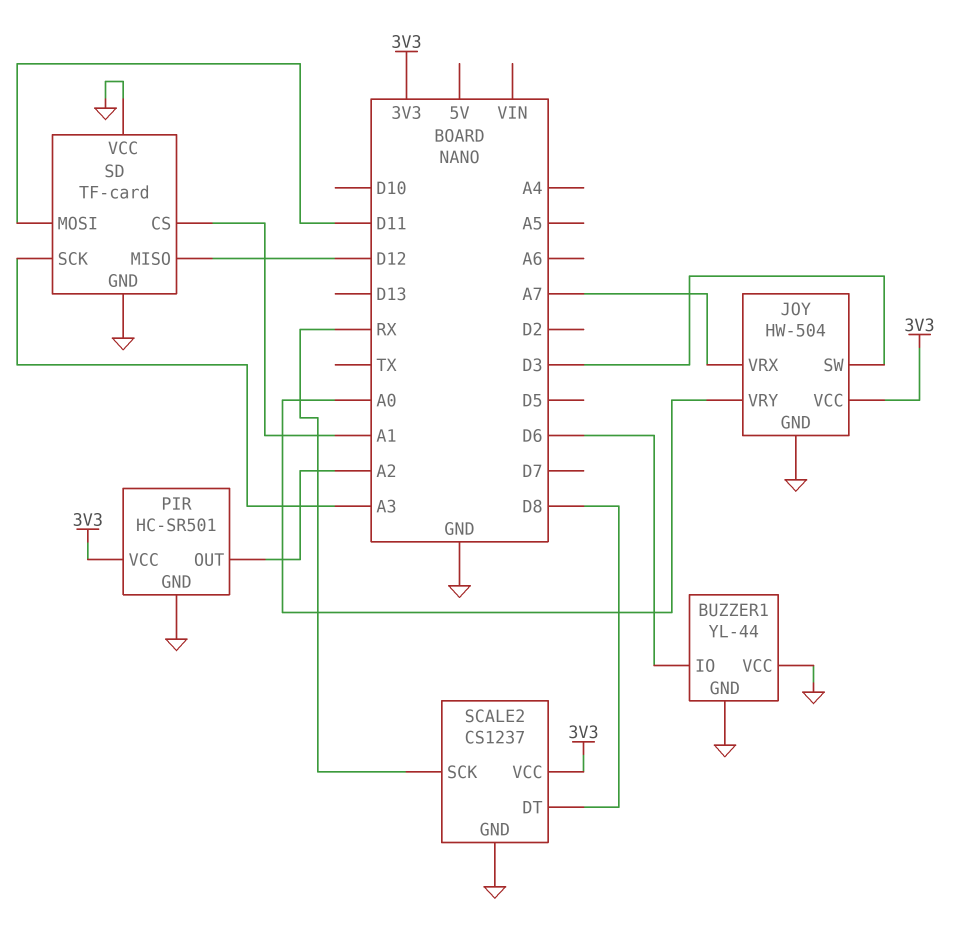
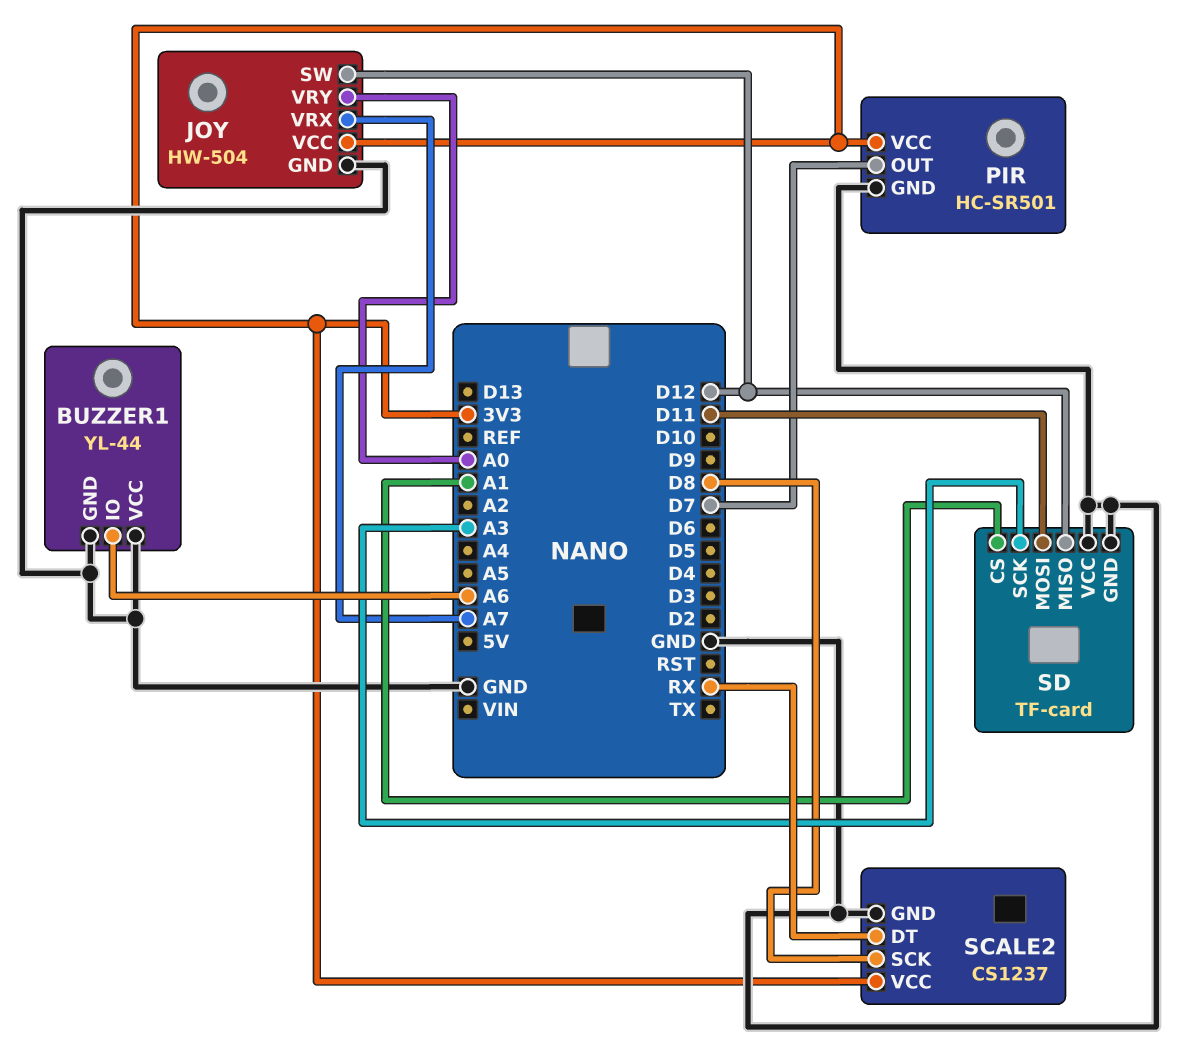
BUZZER1 pin IO: D6 -> A6
JOY pin SW: D3 -> D12
PIR pin OUT: A2 -> D7
SCALE2 pin DT: D8 -> RX
SCALE2 pin SCK: RX -> D8

